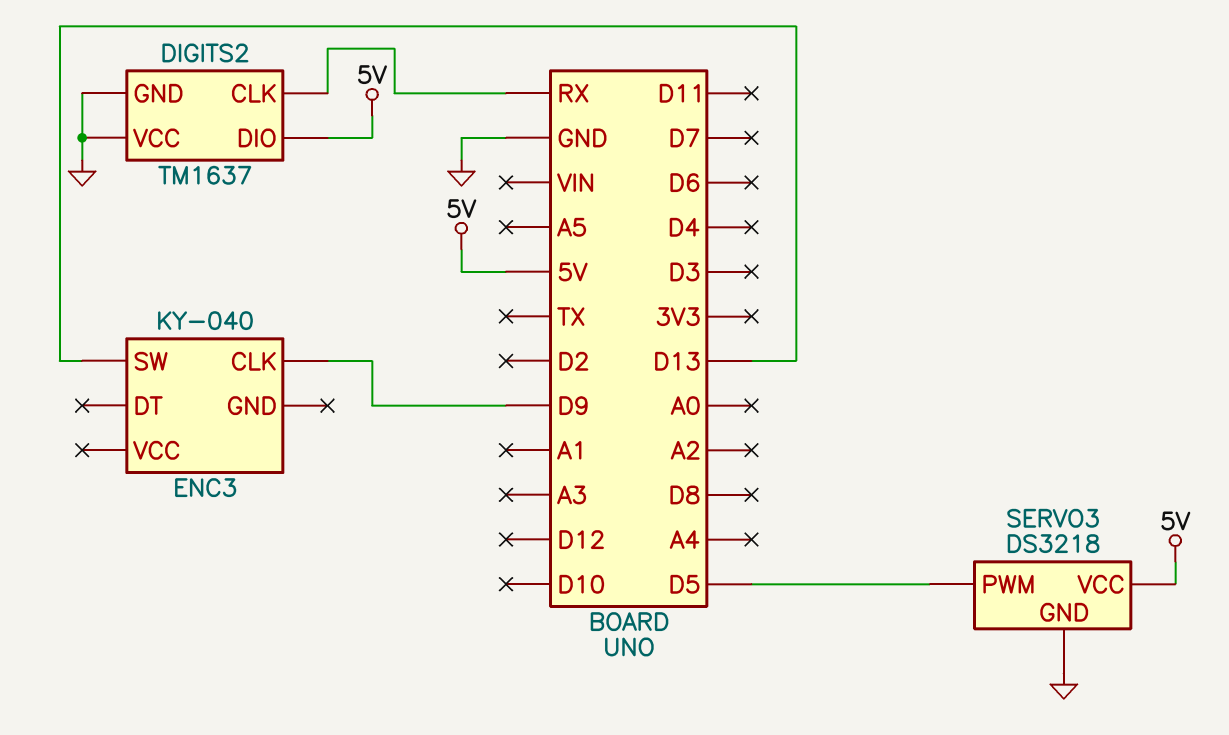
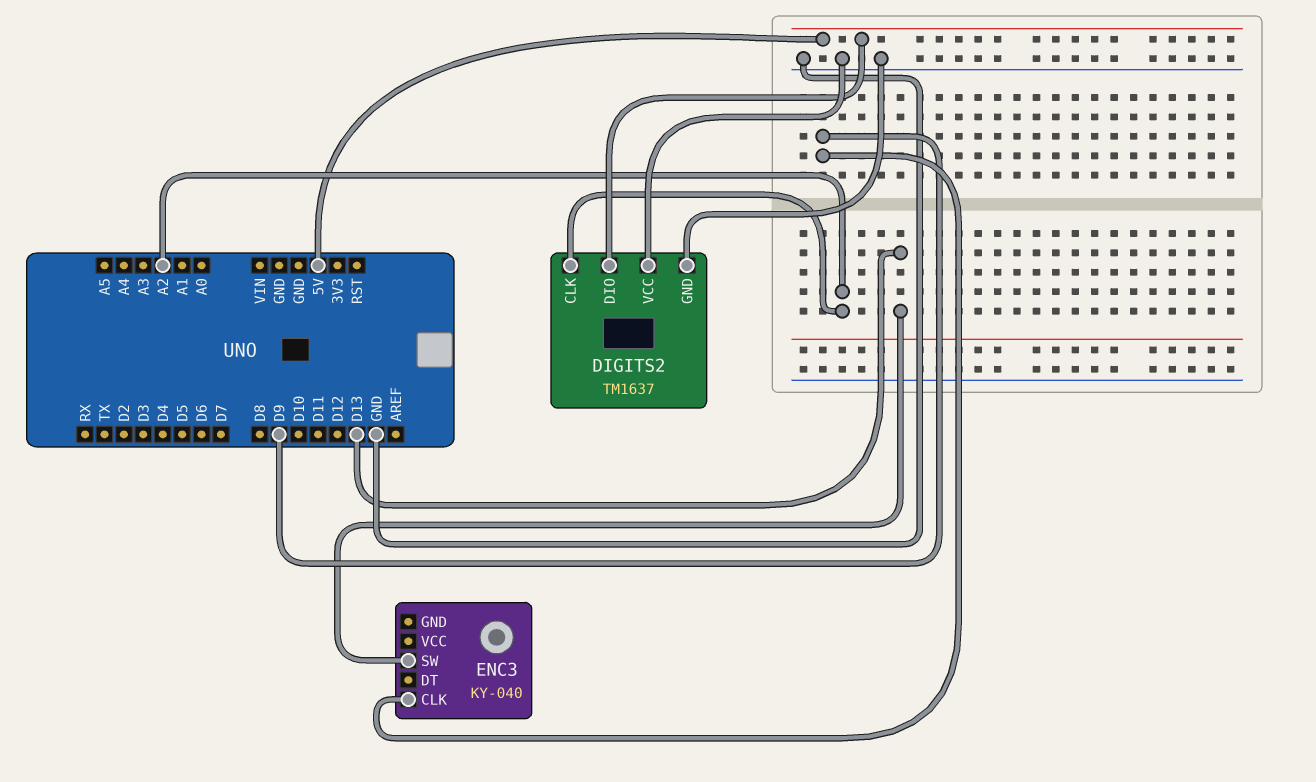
DIGITS2 pin CLK: RX -> A2
SERVO3: DS3218 -> none
SERVO3 pin GND: GND -> none
SERVO3 pin PWM: D5 -> none
SERVO3 pin VCC: 5V -> none

